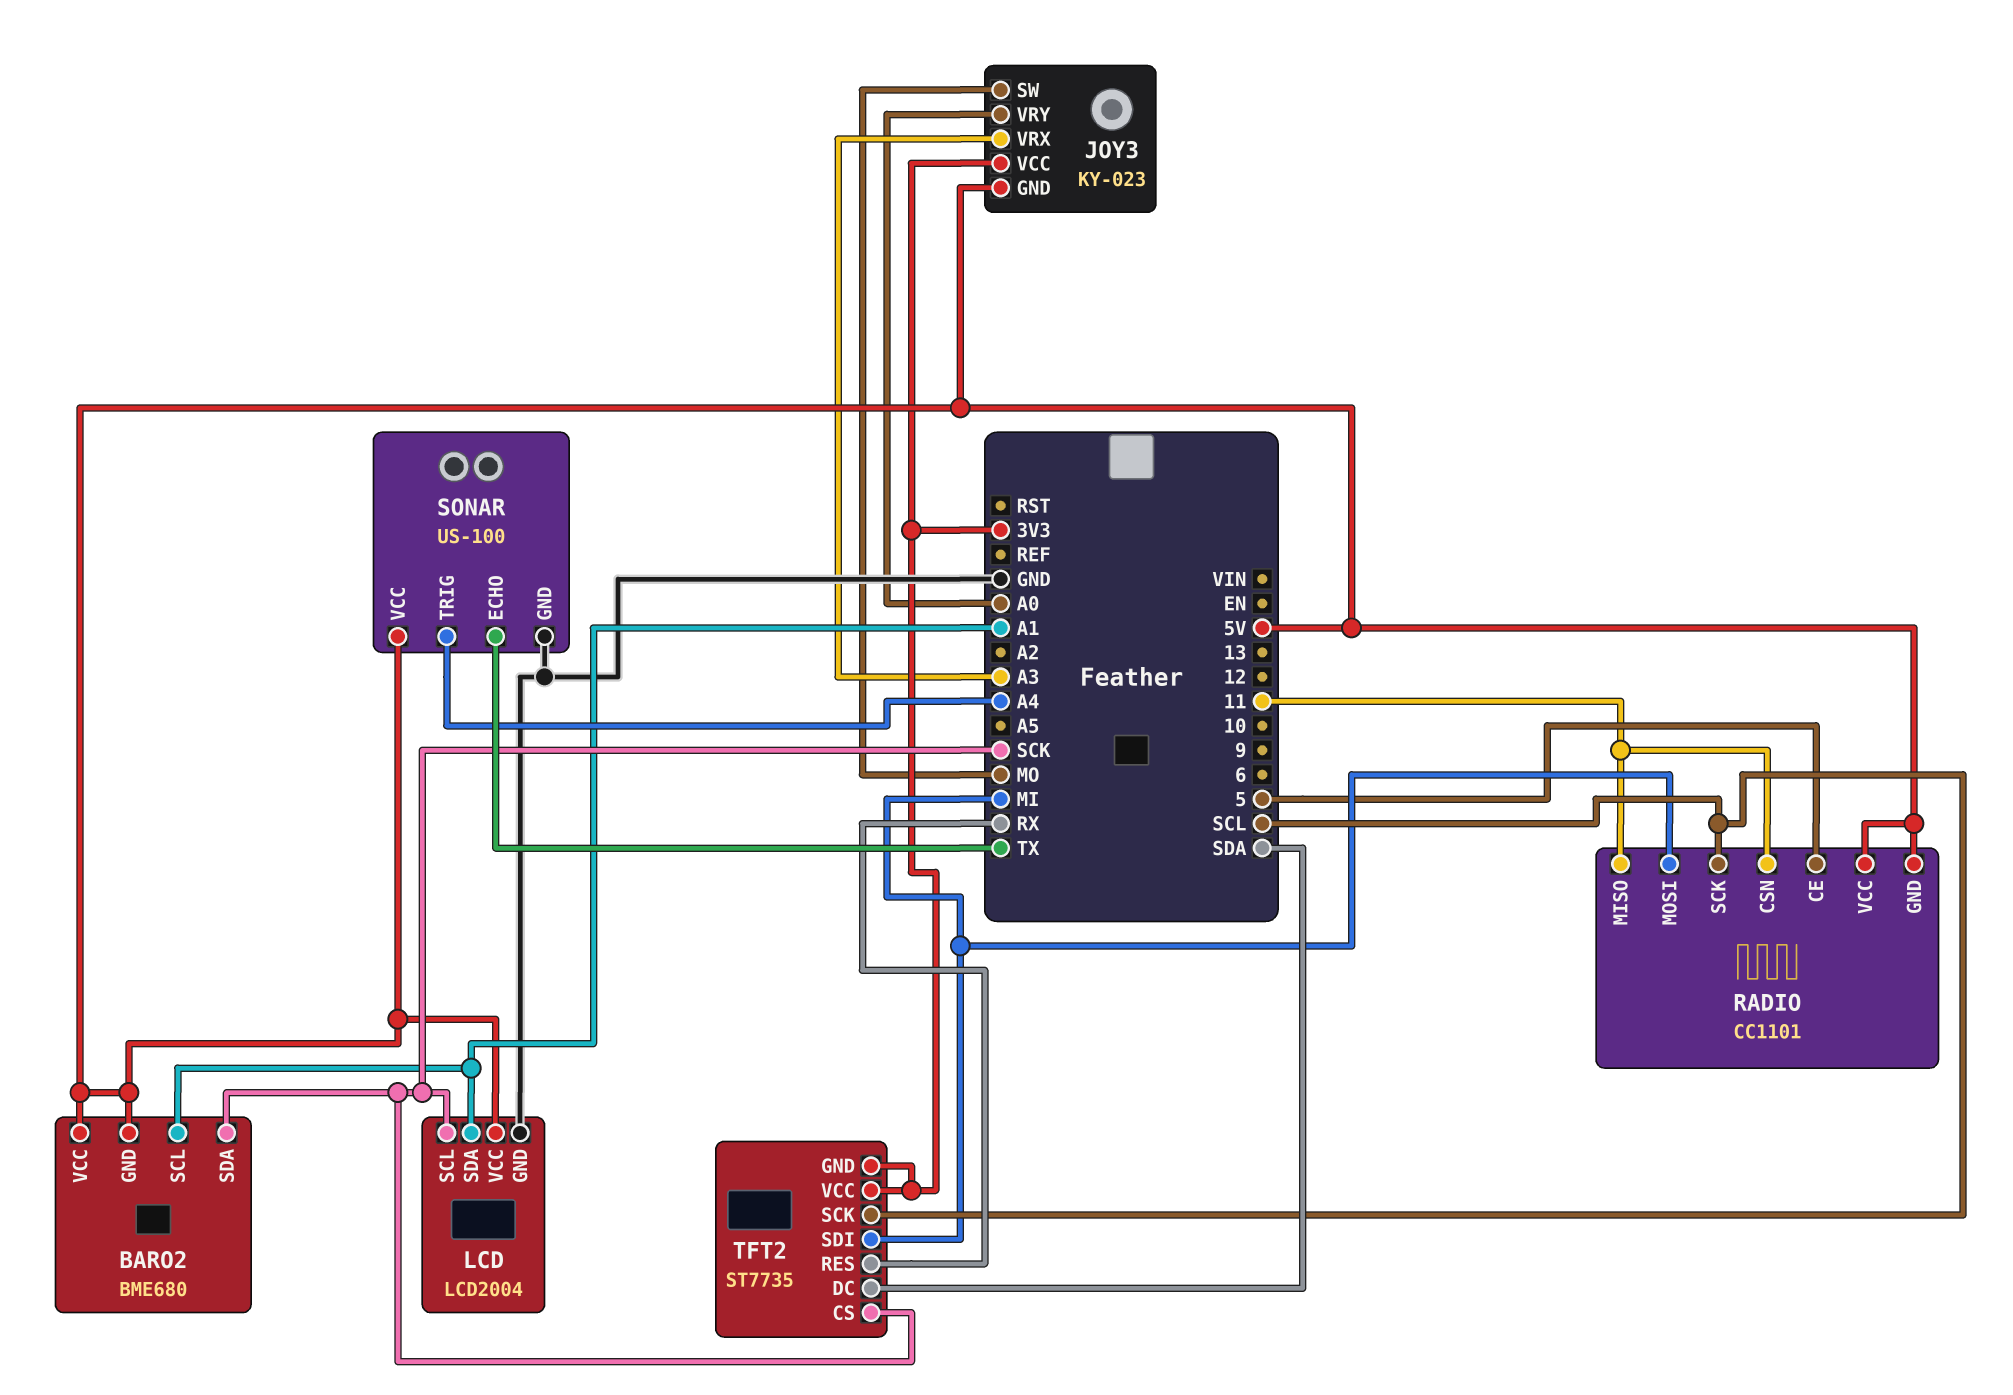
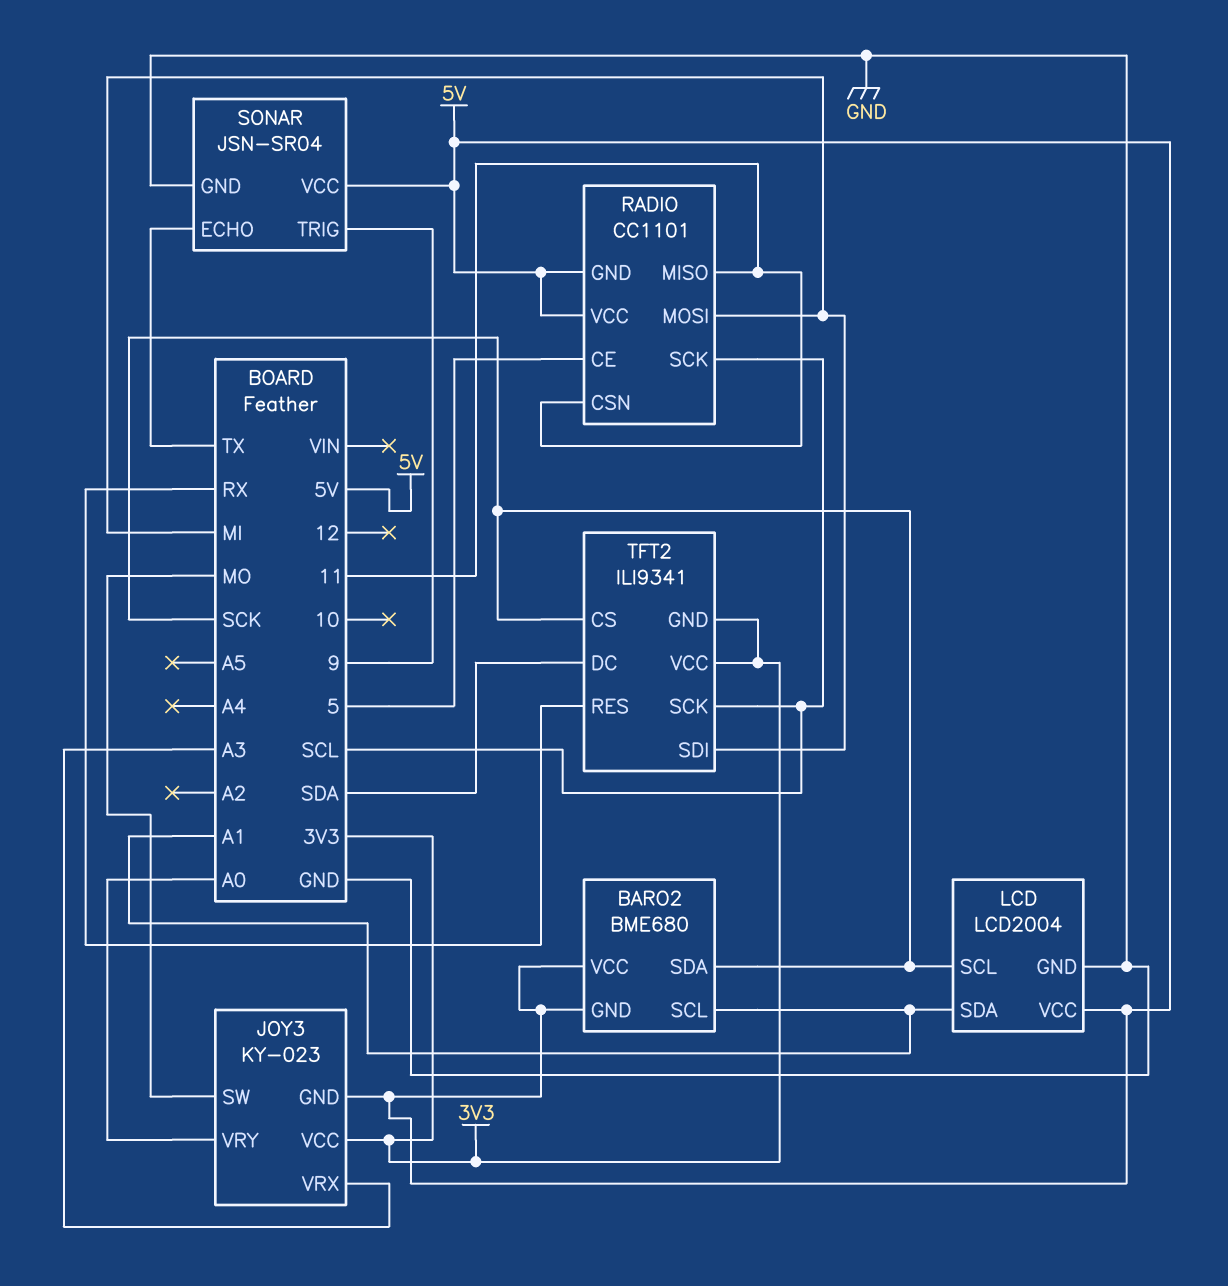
SONAR: US-100 -> JSN-SR04
SONAR pin TRIG: A4 -> 9
TFT2: ST7735 -> ILI9341

